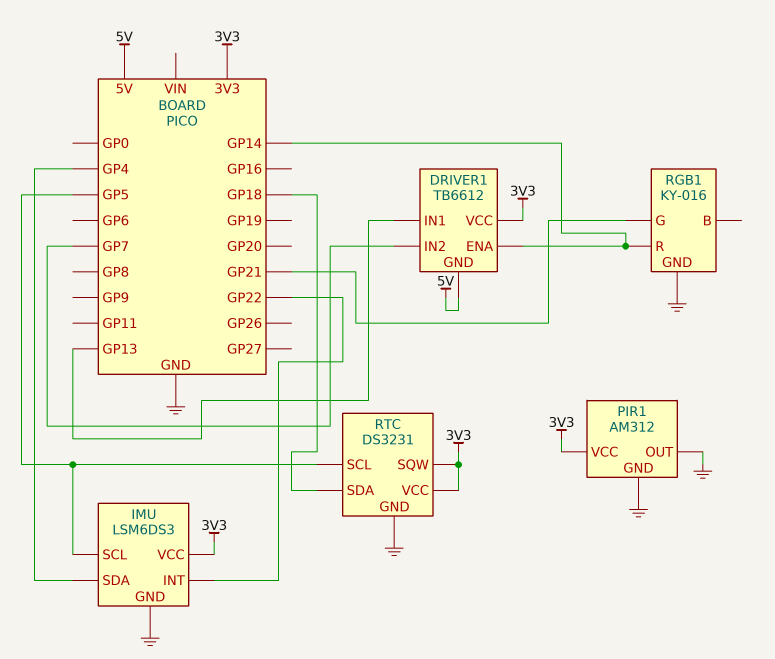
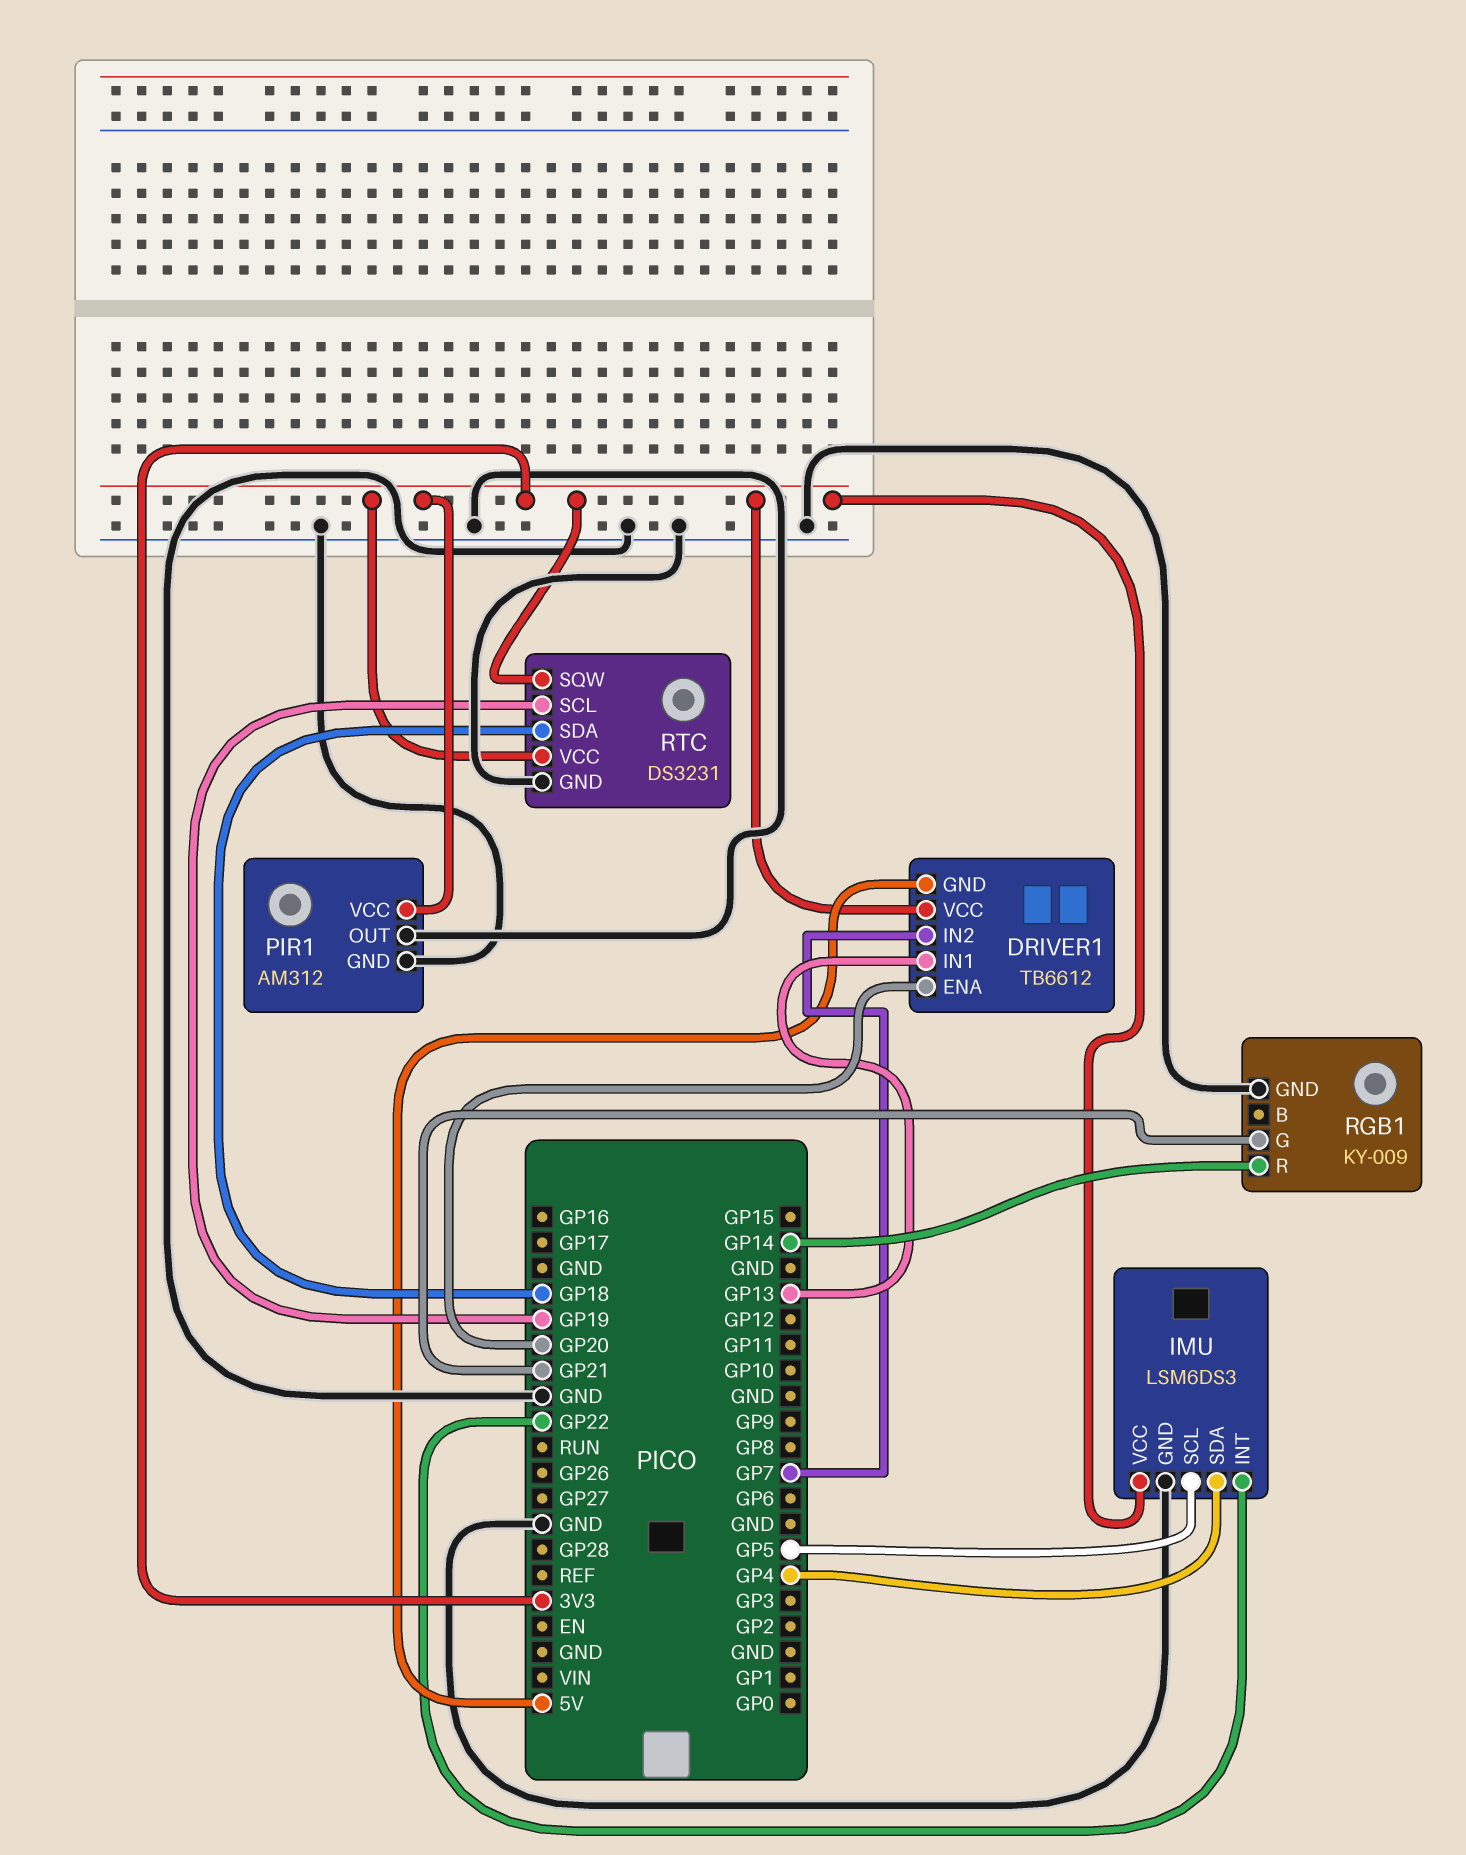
DRIVER1 pin ENA: GP14 -> GP20
RGB1: KY-016 -> KY-009
RTC pin SCL: GP5 -> GP19

